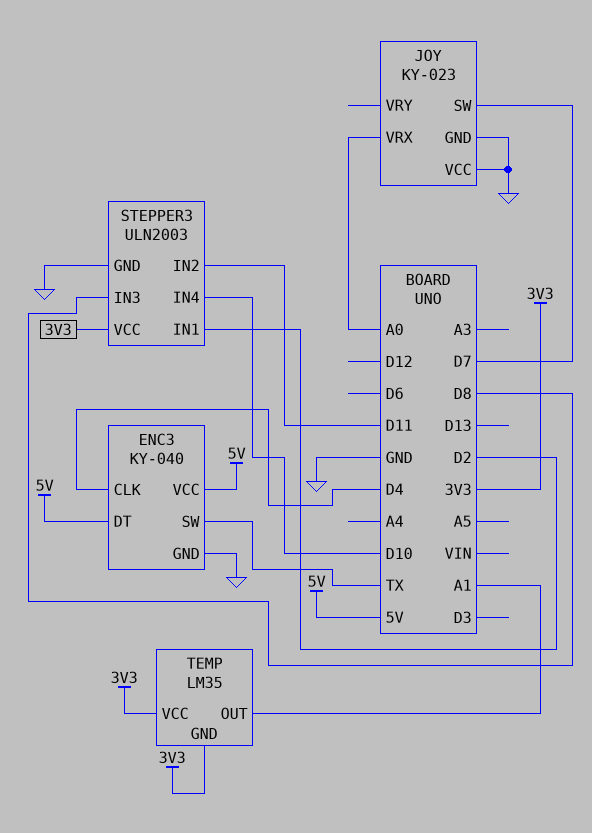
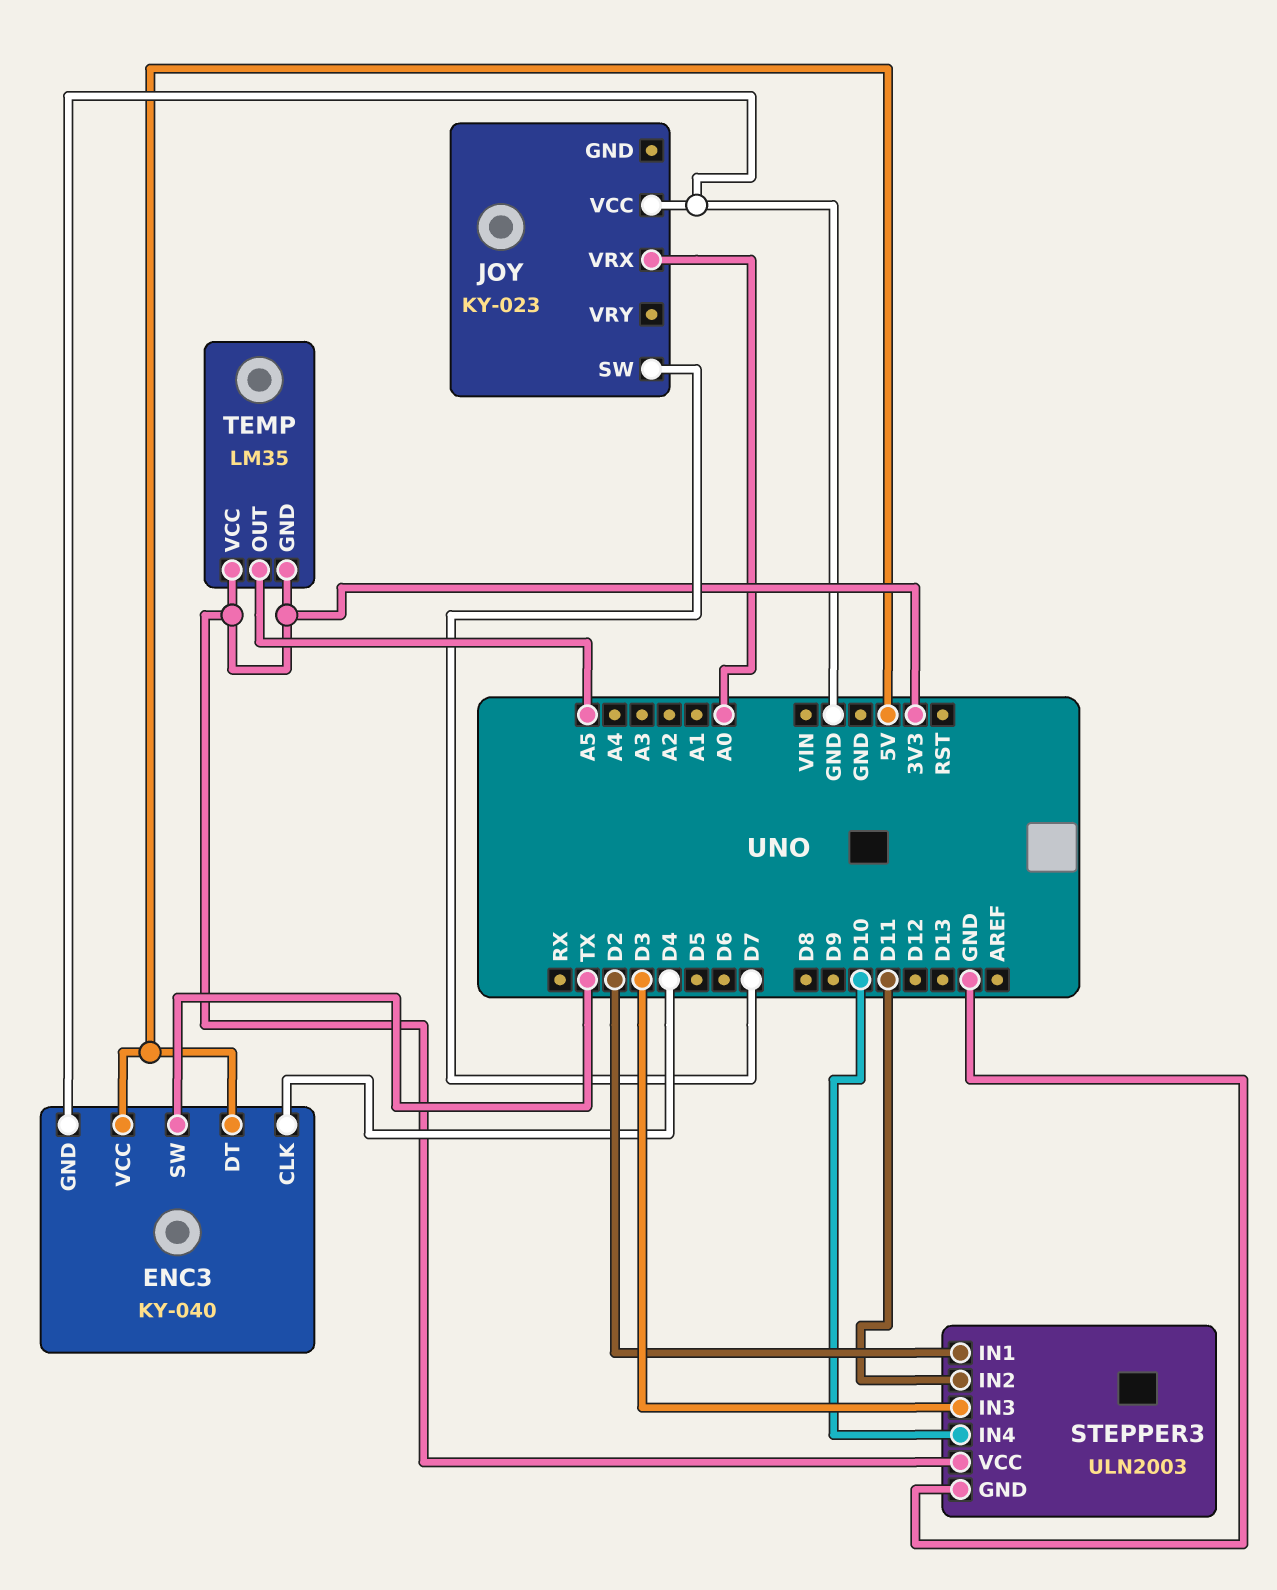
JOY pin GND: GND -> none
STEPPER3 pin IN3: D8 -> D3
TEMP pin OUT: A1 -> A5

